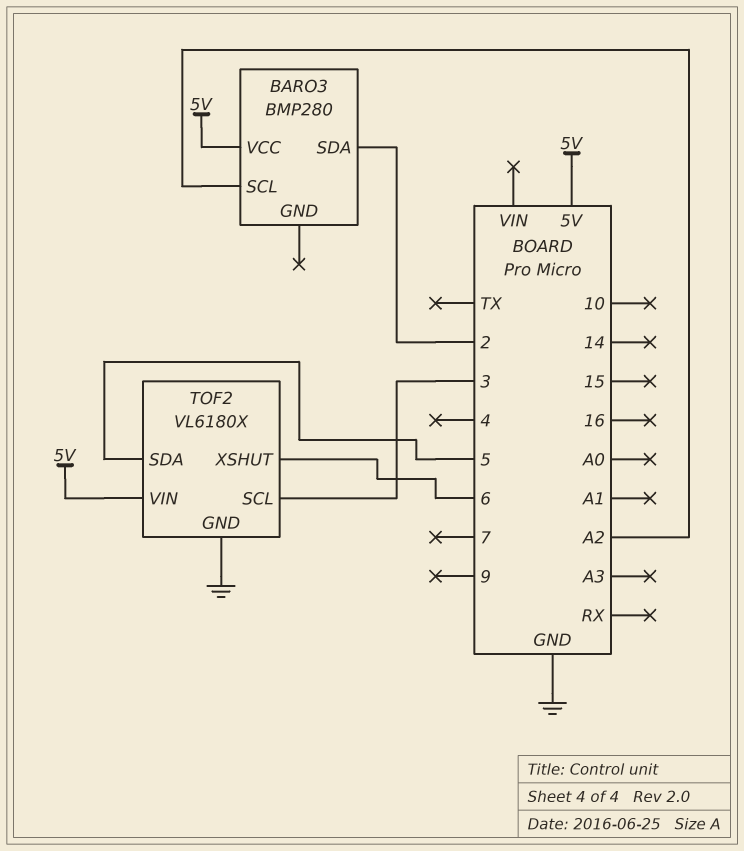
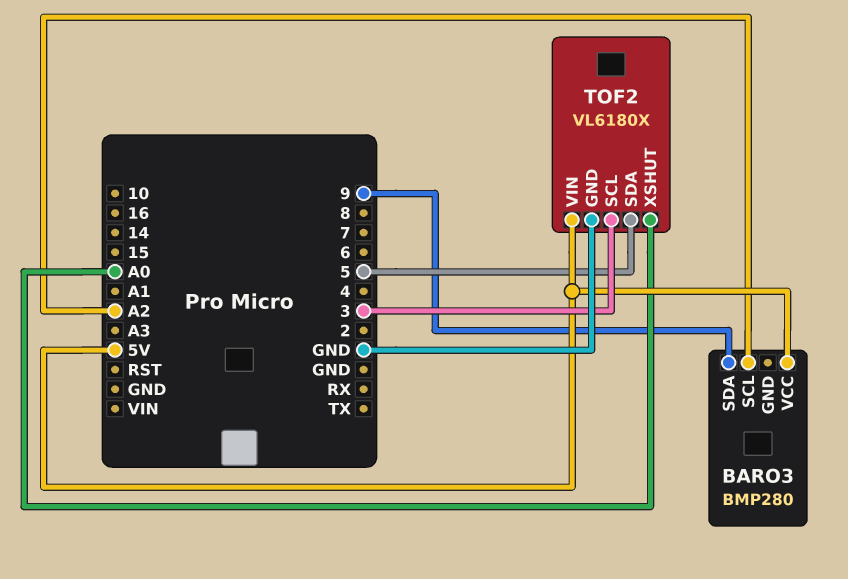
BARO3 pin SDA: 2 -> 9
TOF2 pin XSHUT: 6 -> A0

